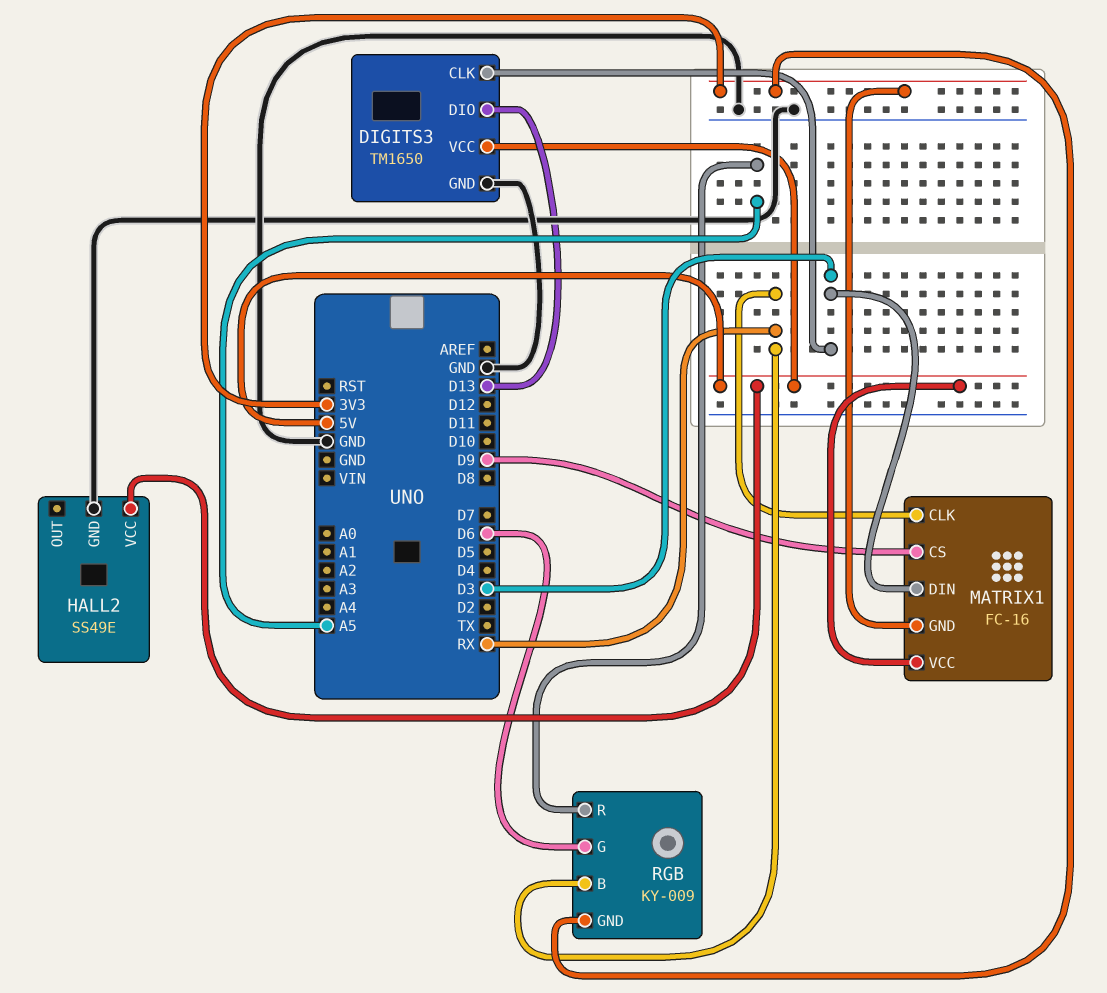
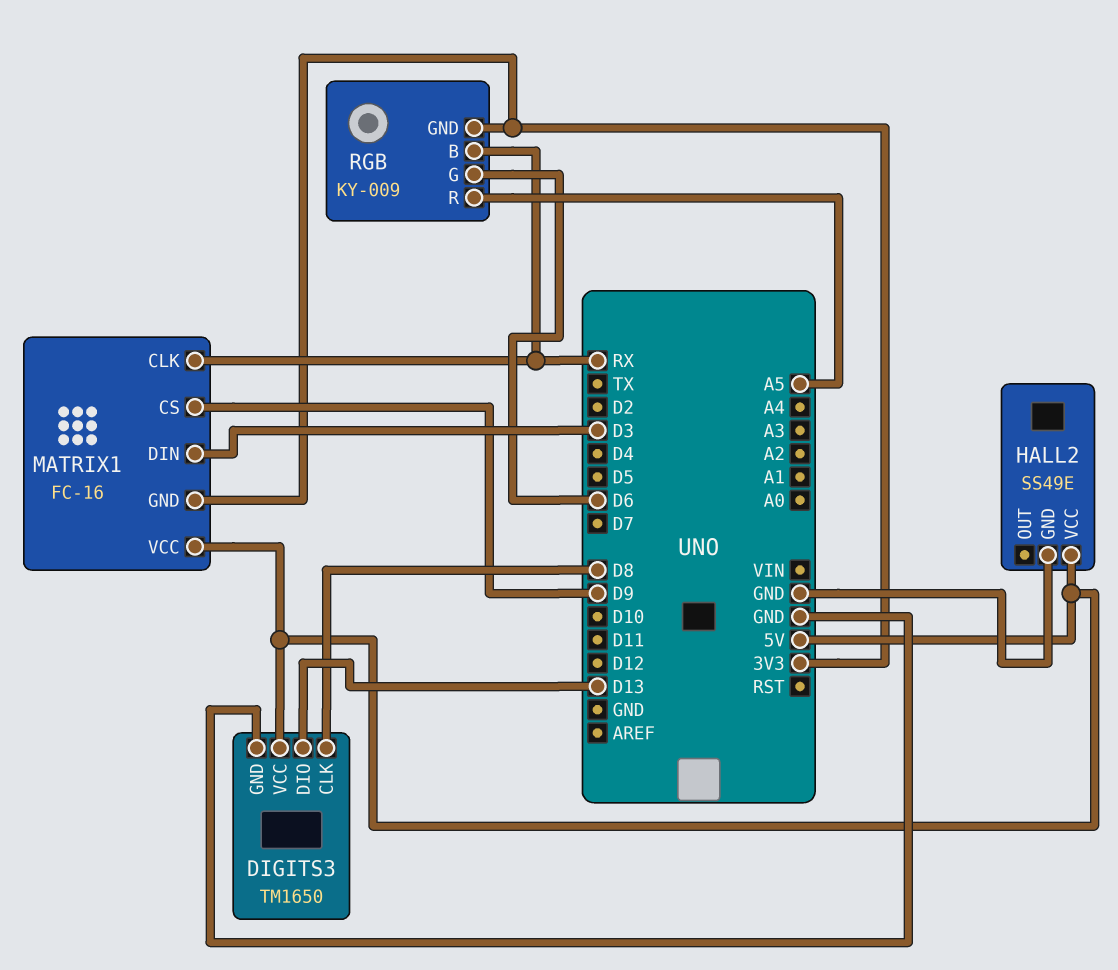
DIGITS3 pin CLK: D3 -> D8

